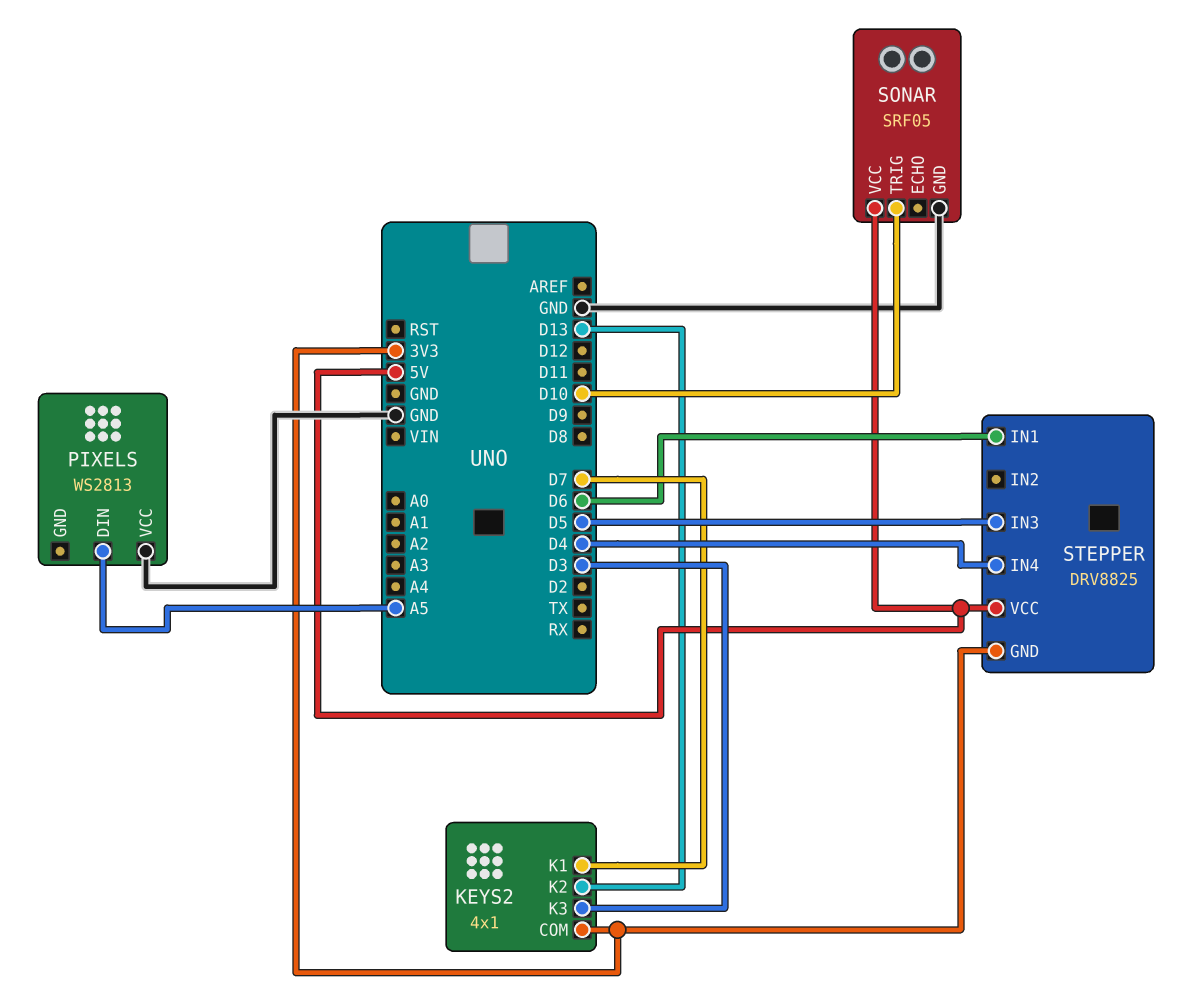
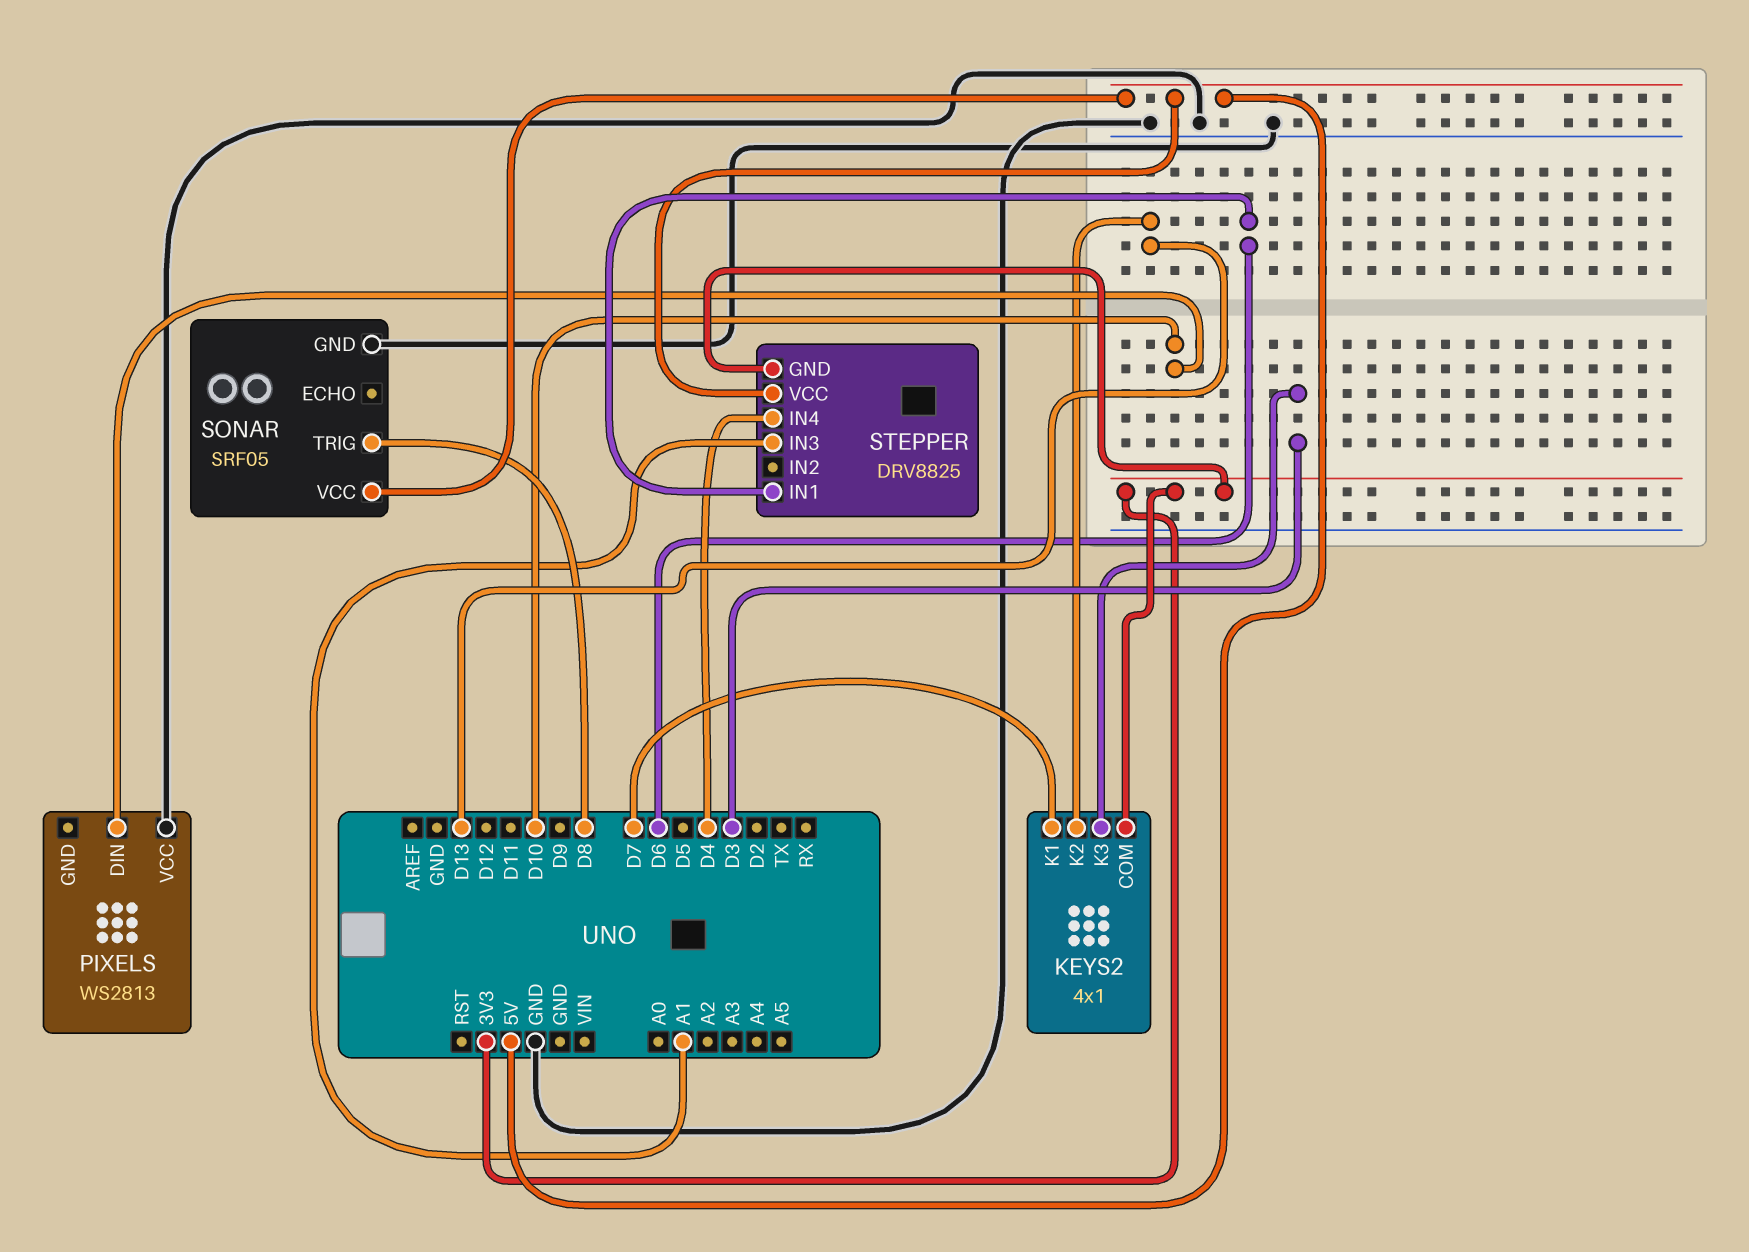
PIXELS pin DIN: A5 -> D10
SONAR pin TRIG: D10 -> D8
STEPPER pin IN3: D5 -> A1

